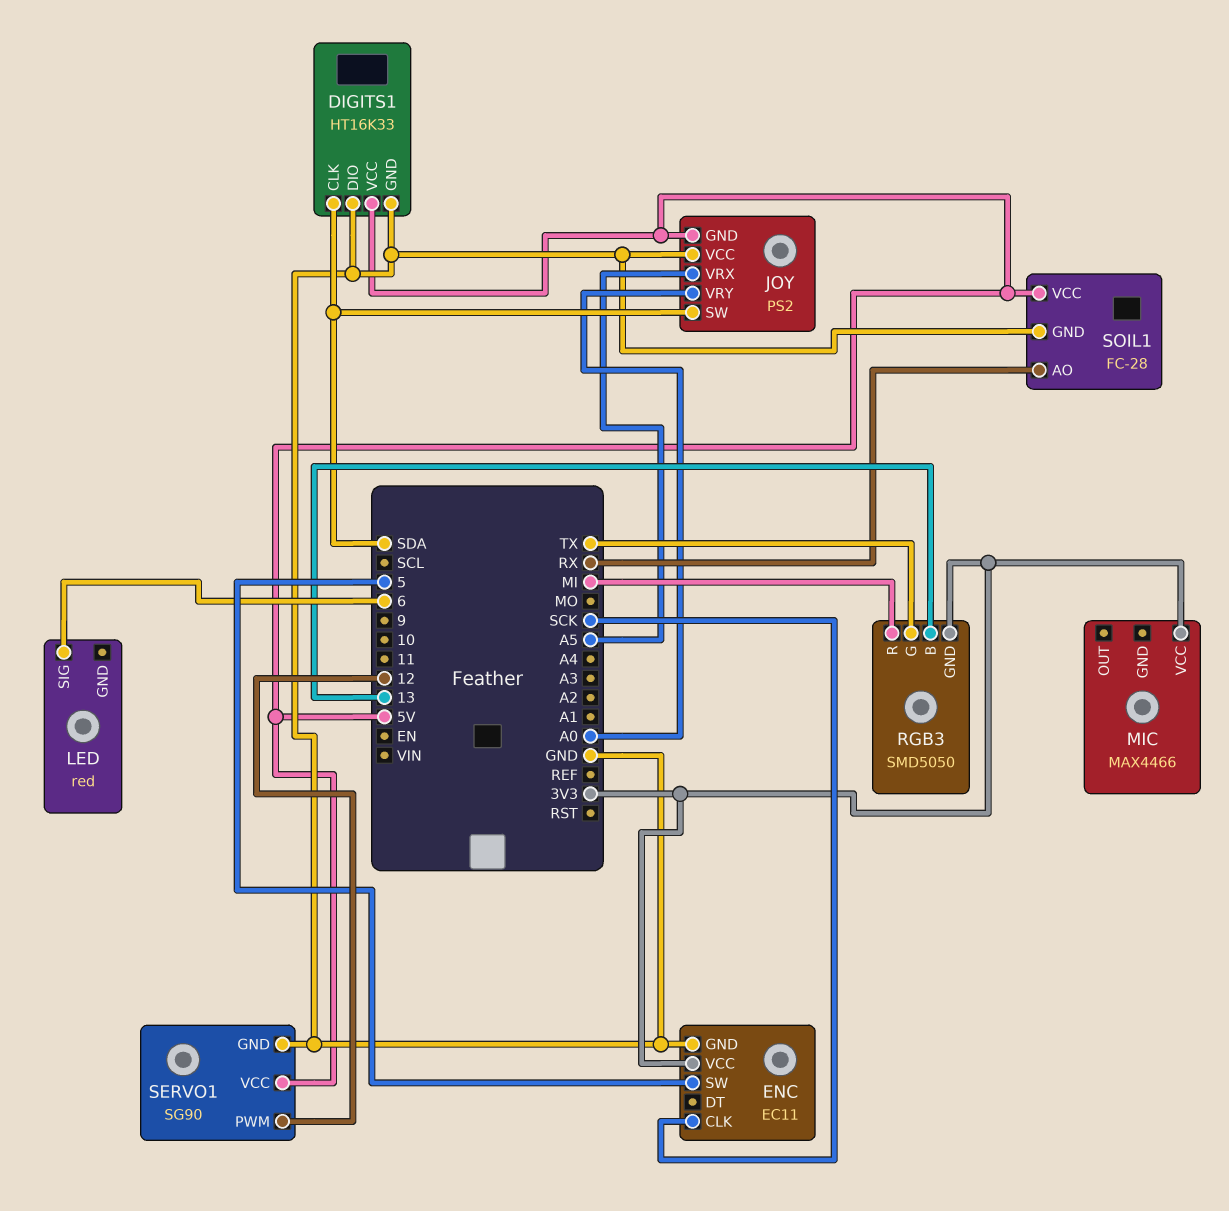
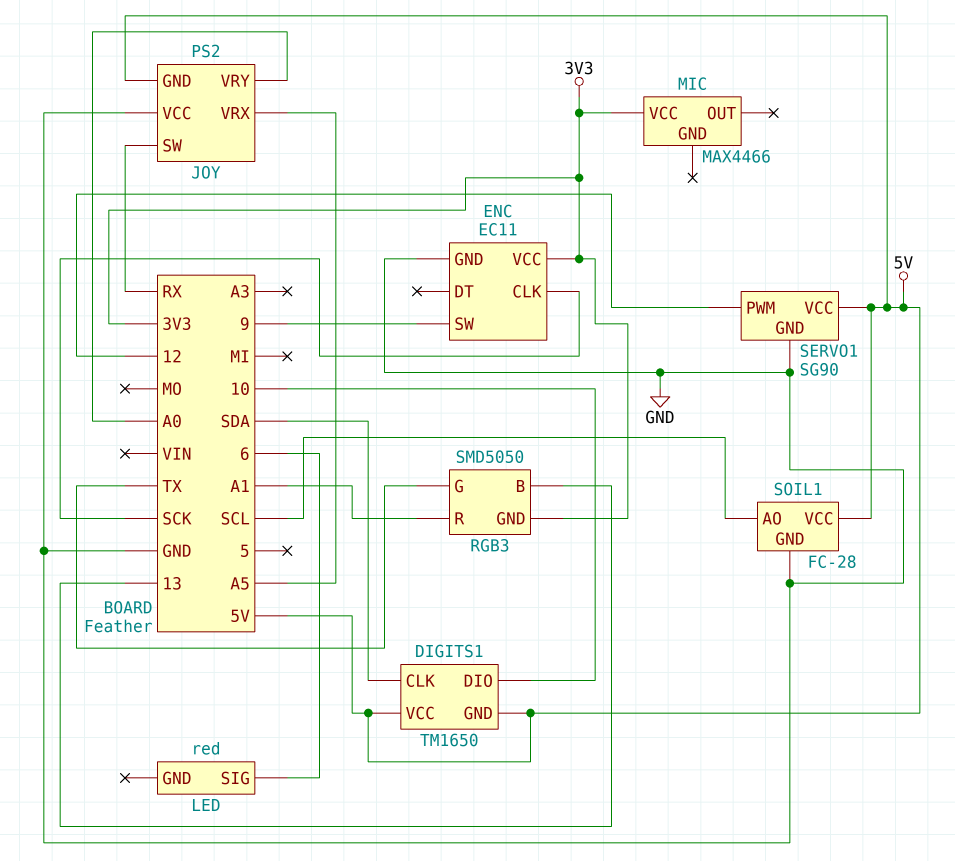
DIGITS1: HT16K33 -> TM1650
DIGITS1 pin DIO: GND -> 10
DIGITS1 pin GND: GND -> 5V
ENC pin SW: 5 -> 9
JOY pin SW: SDA -> RX
RGB3 pin R: MI -> A1
SOIL1 pin AO: RX -> SCL

